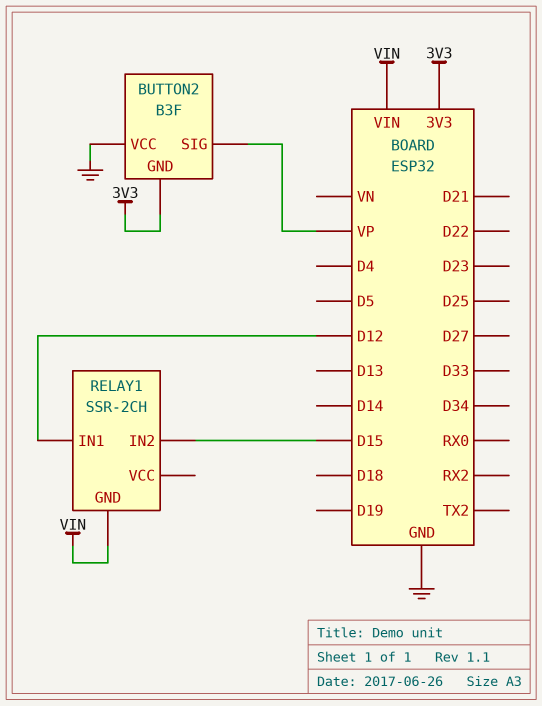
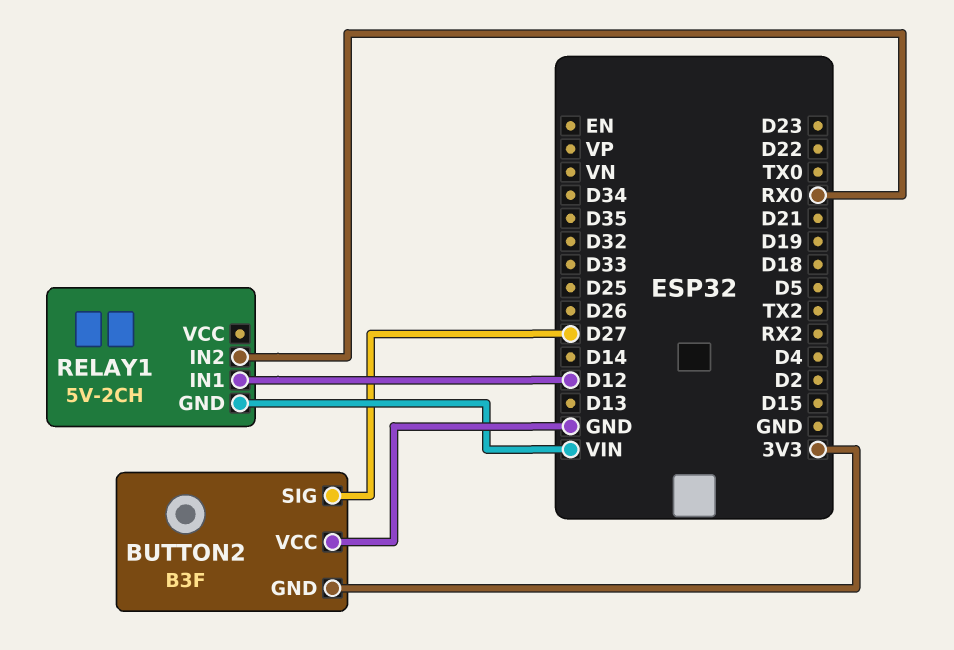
BUTTON2 pin SIG: VP -> D27
RELAY1: SSR-2CH -> 5V-2CH
RELAY1 pin IN2: D15 -> RX0

